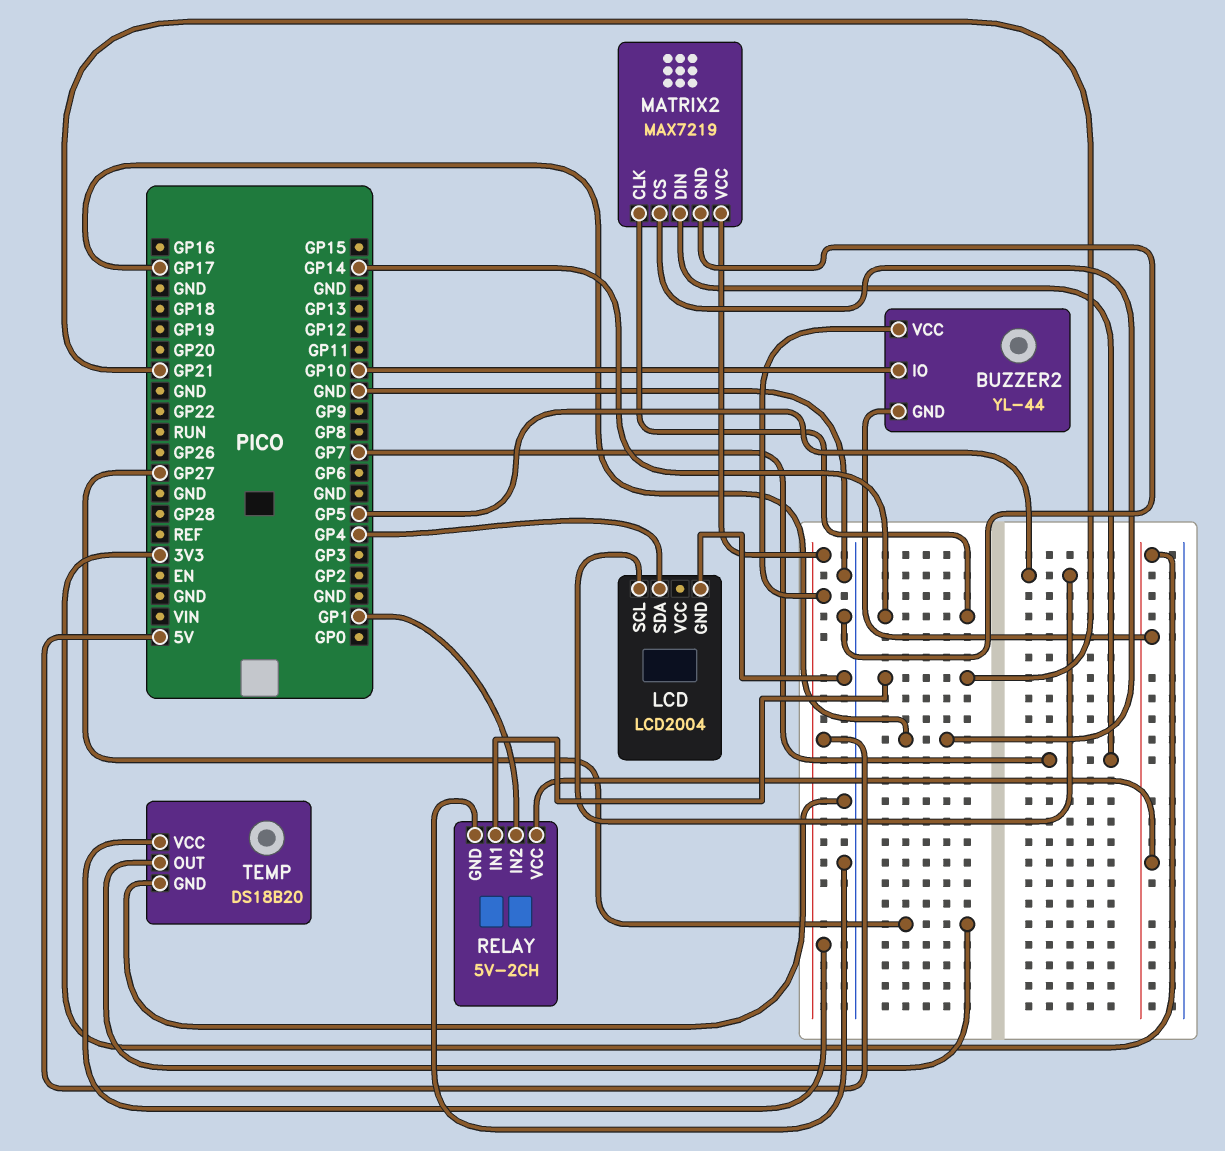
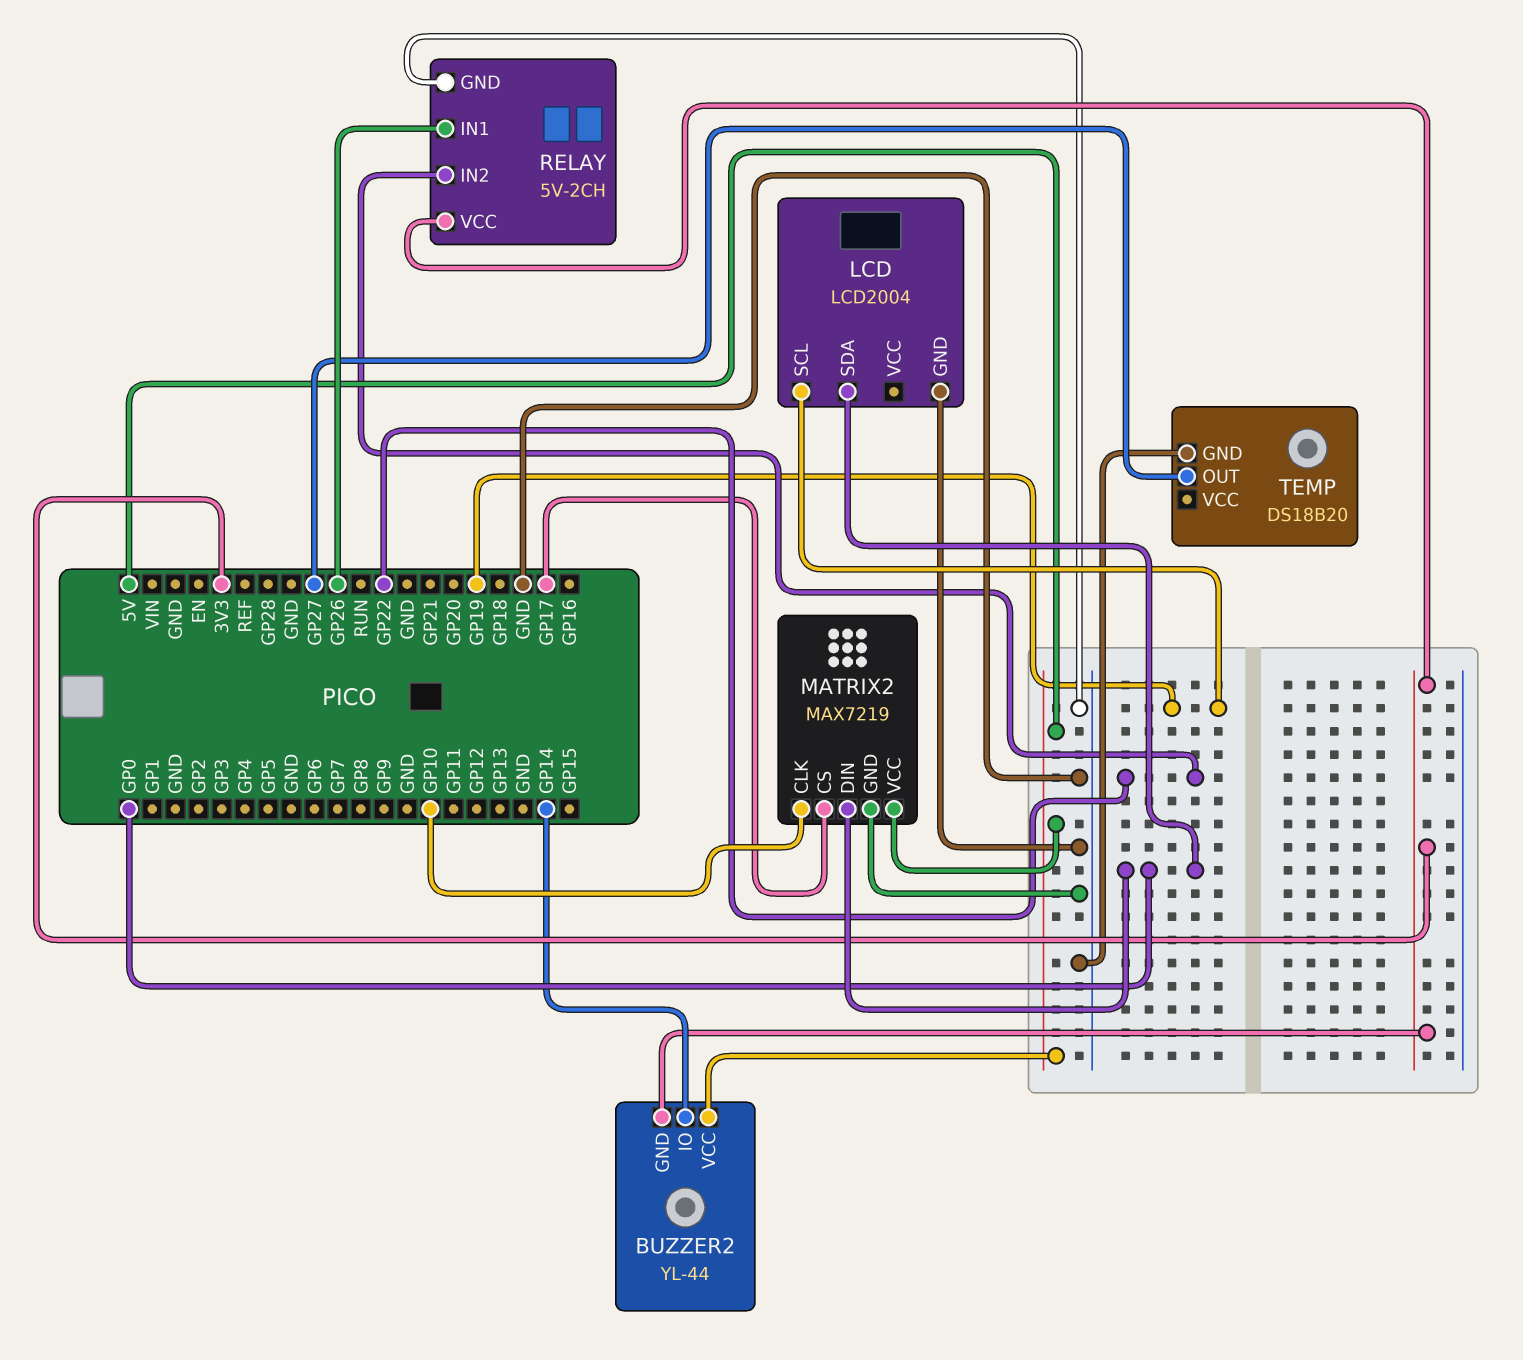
BUZZER2 pin IO: GP10 -> GP14
LCD pin SCL: GP5 -> GP19
LCD pin SDA: GP4 -> GP0
MATRIX2 pin CLK: GP14 -> GP10
MATRIX2 pin DIN: GP7 -> GP0
RELAY pin IN1: GP21 -> GP26
RELAY pin IN2: GP1 -> GP22
TEMP pin VCC: 5V -> none

